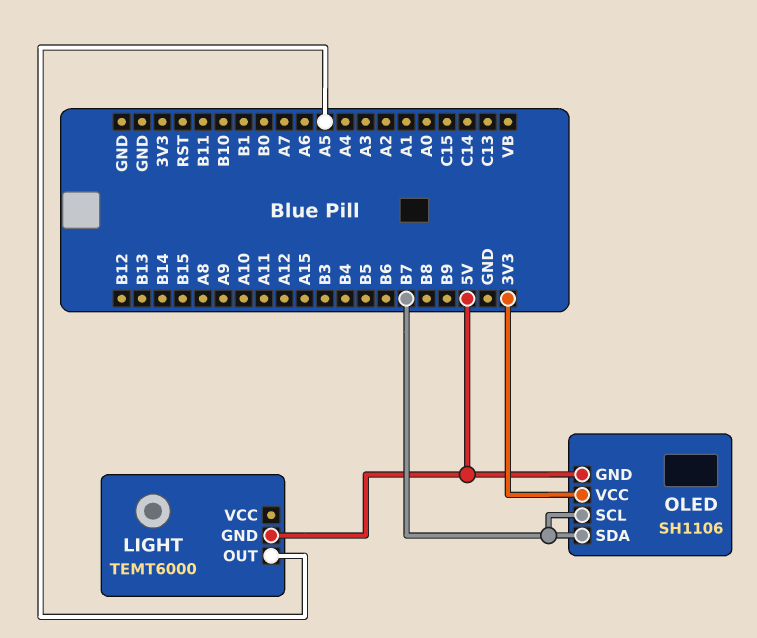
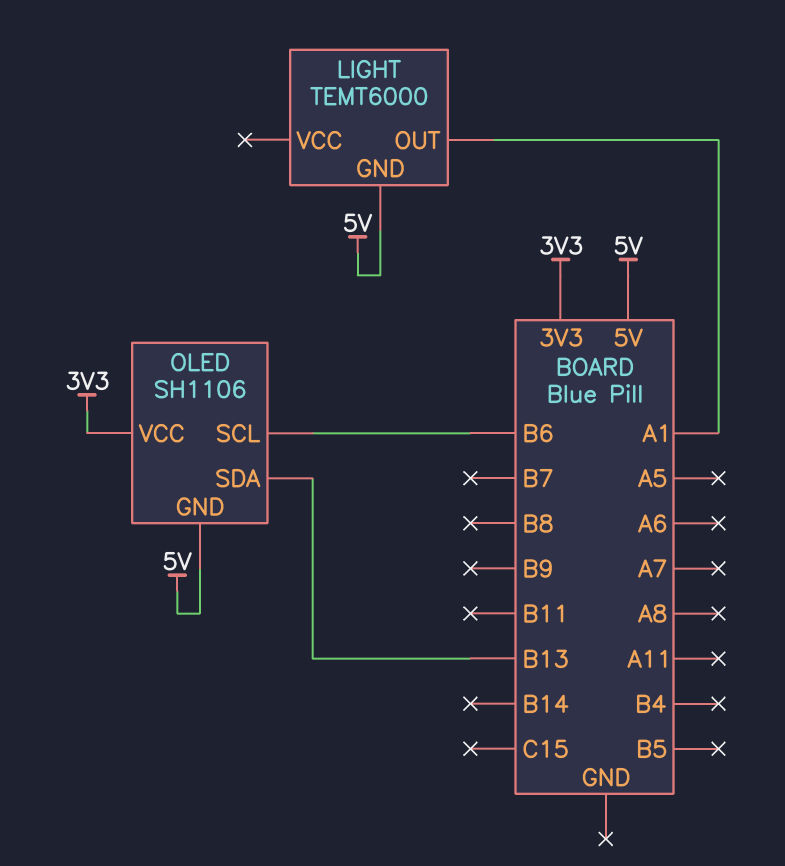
LIGHT pin OUT: A5 -> A1
OLED pin SCL: B7 -> B6
OLED pin SDA: B7 -> B13

